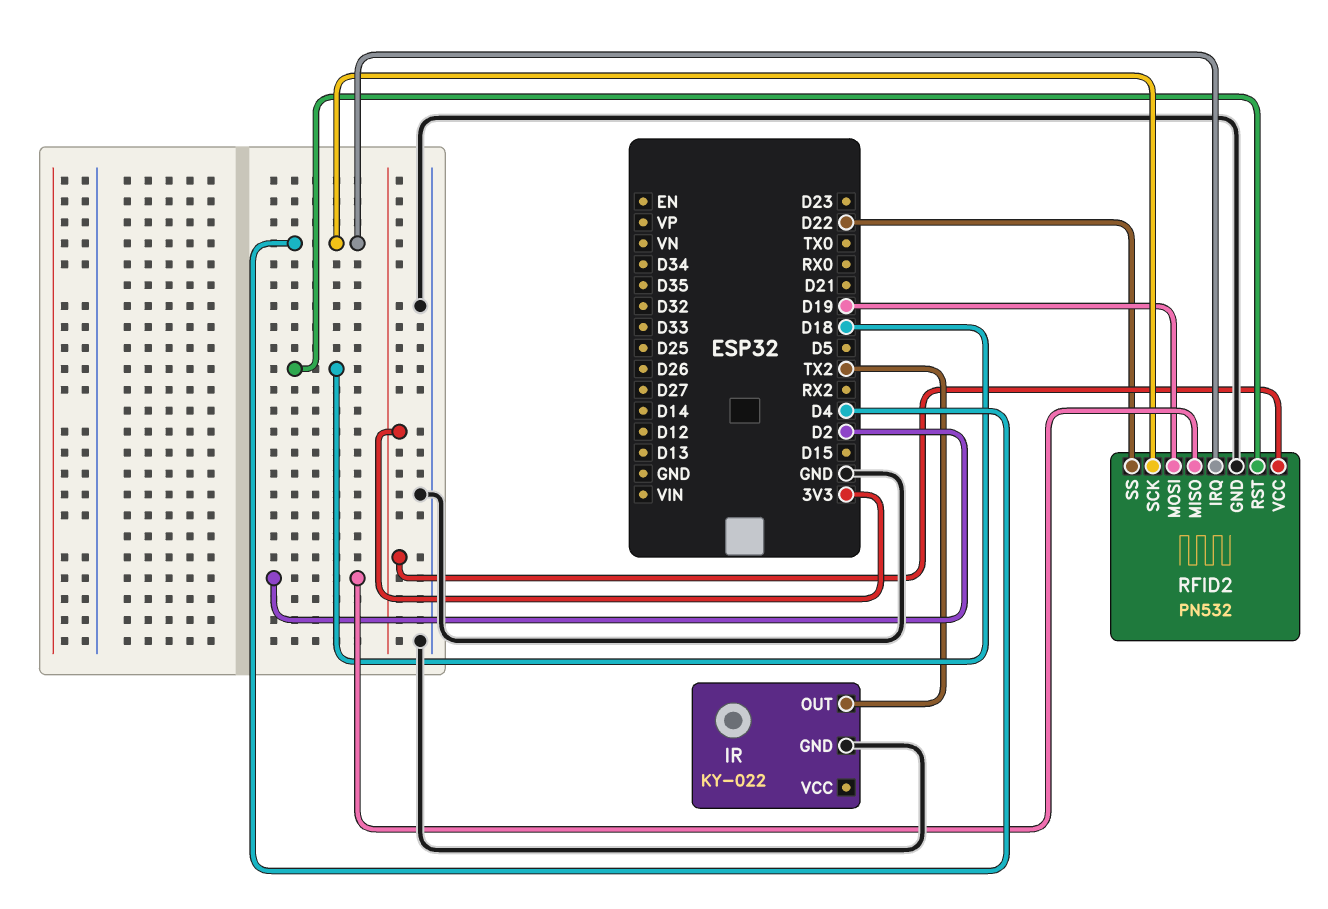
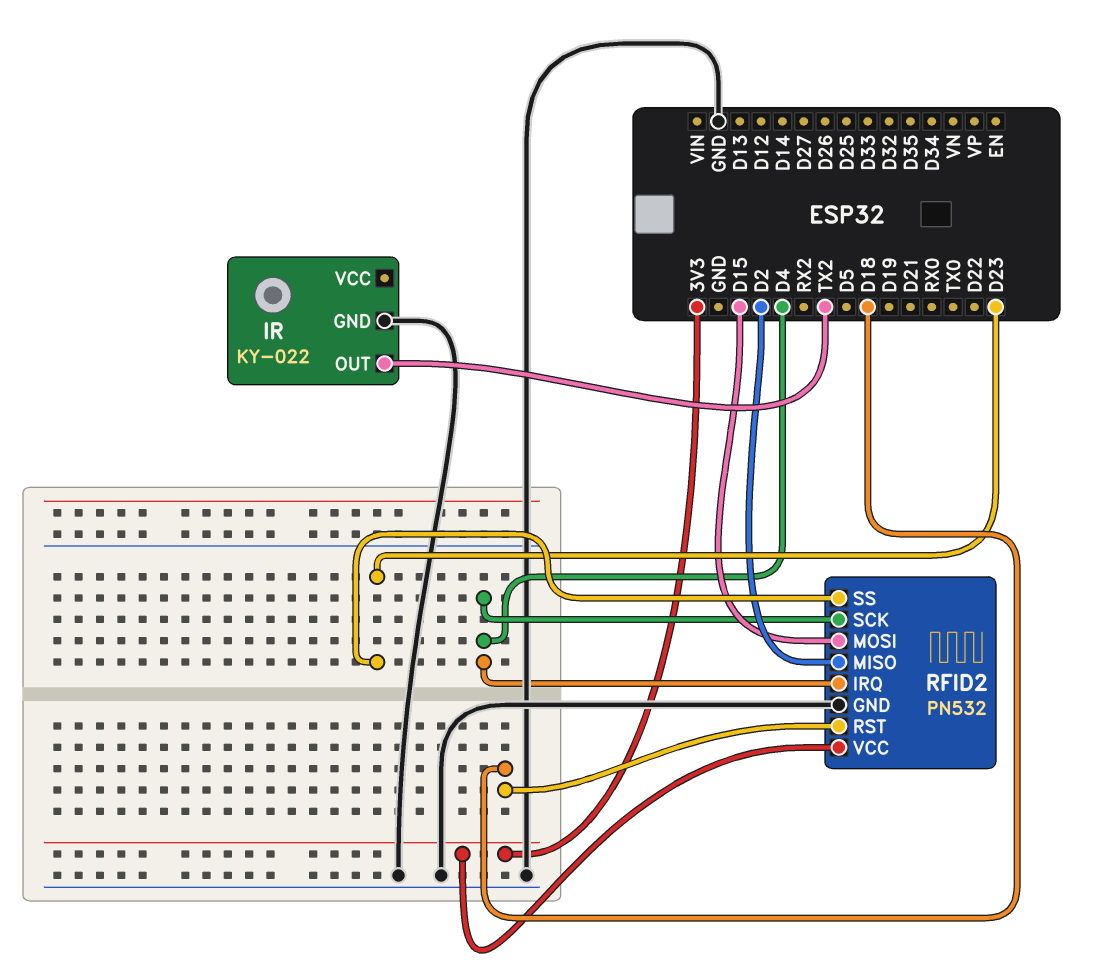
RFID2 pin MOSI: D19 -> D15
RFID2 pin SS: D22 -> D23

